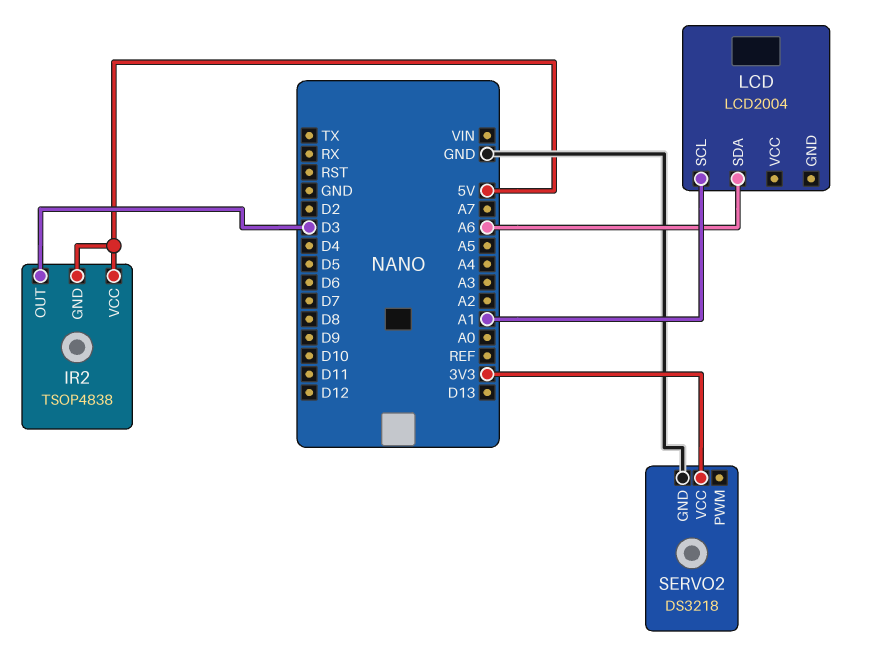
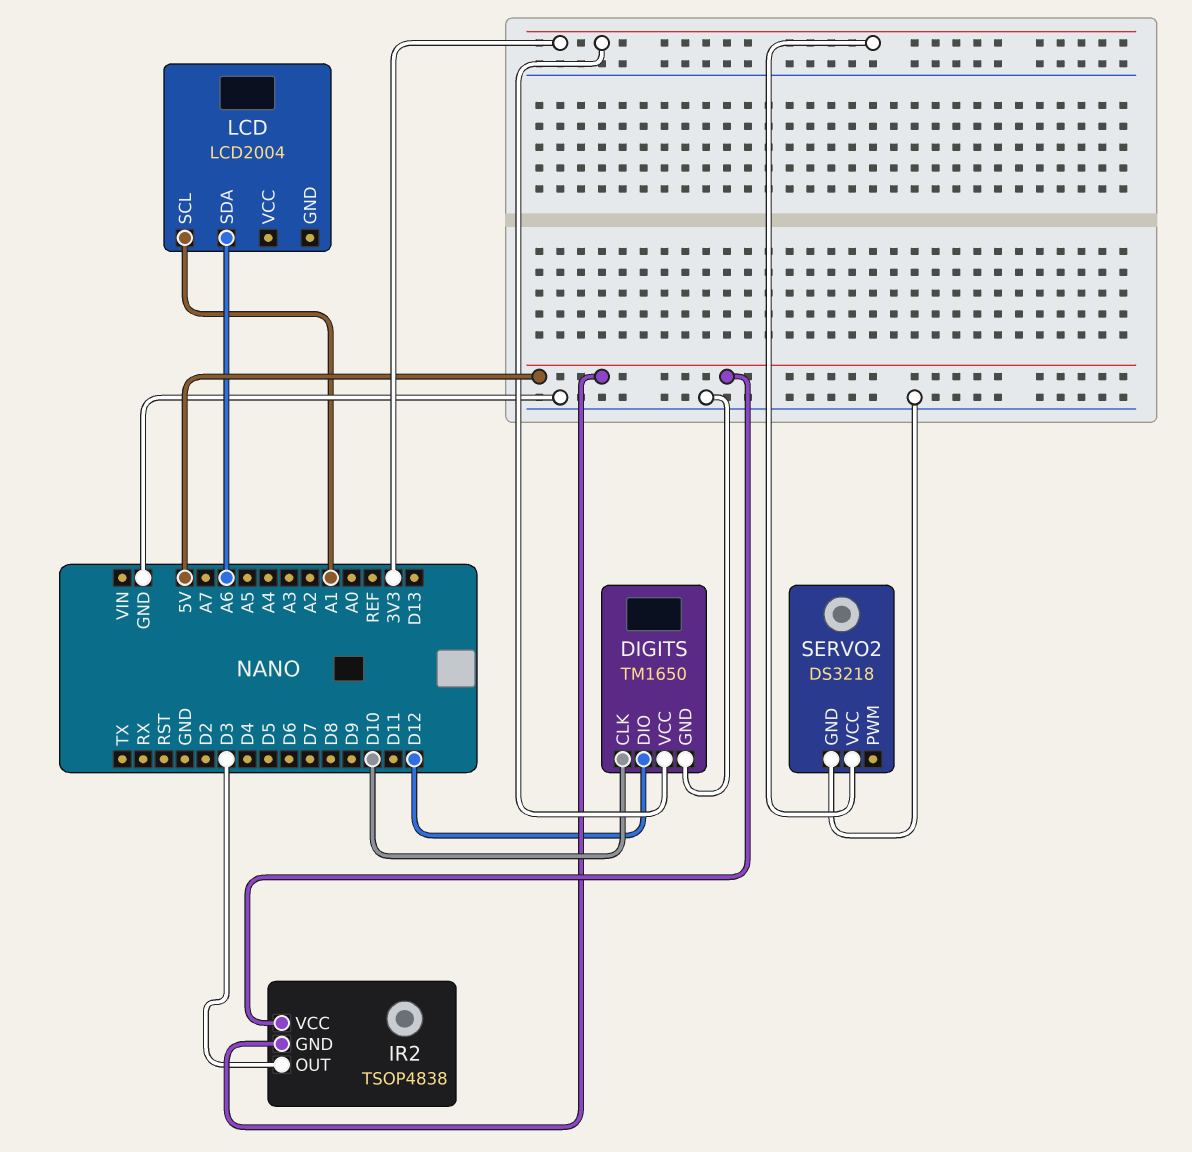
DIGITS: none -> TM1650
DIGITS pin CLK: none -> D10
DIGITS pin DIO: none -> D12
DIGITS pin GND: none -> GND
DIGITS pin VCC: none -> 3V3

